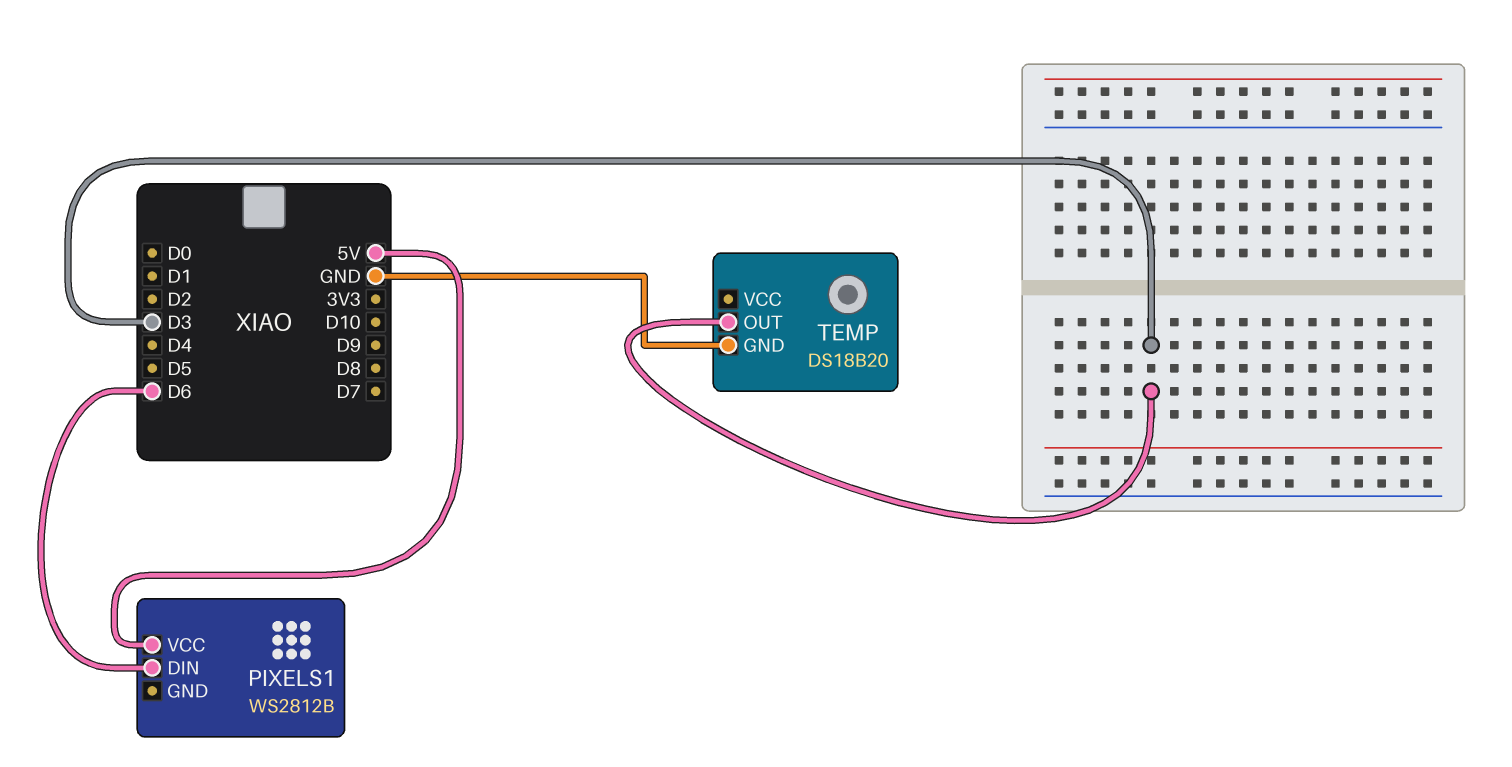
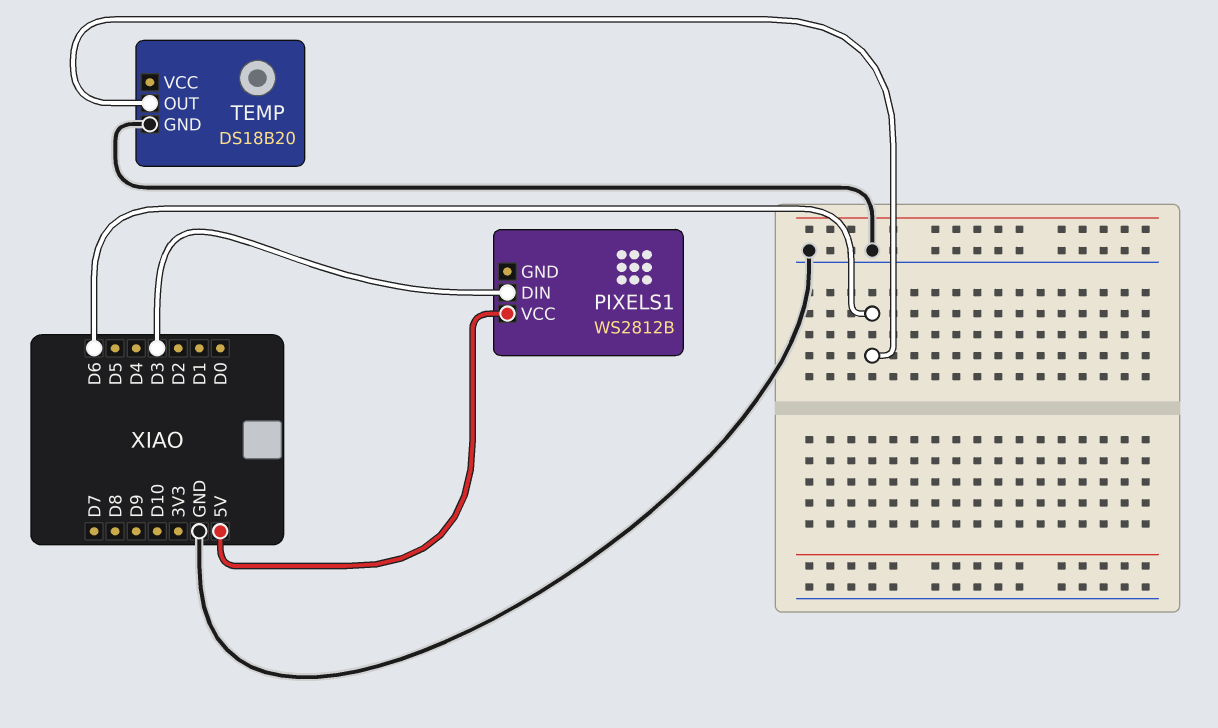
PIXELS1 pin DIN: D6 -> D3
TEMP pin OUT: D3 -> D6

